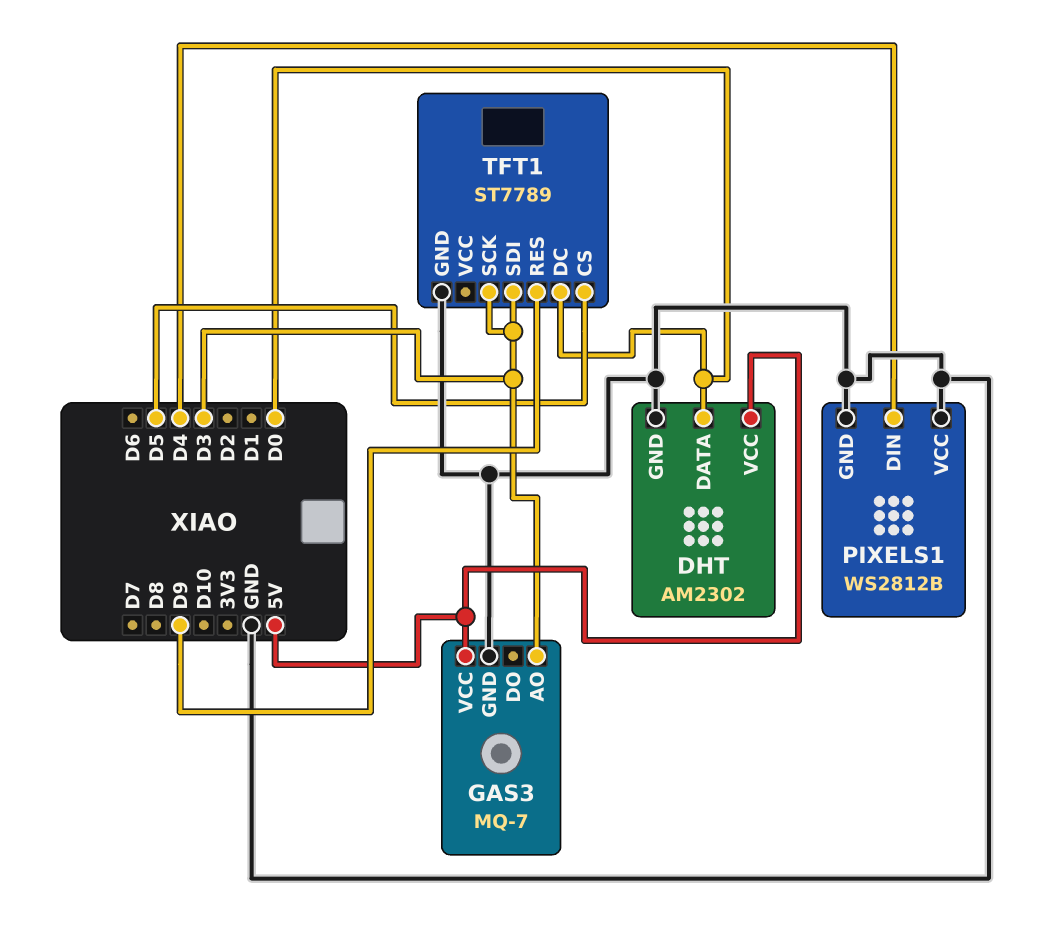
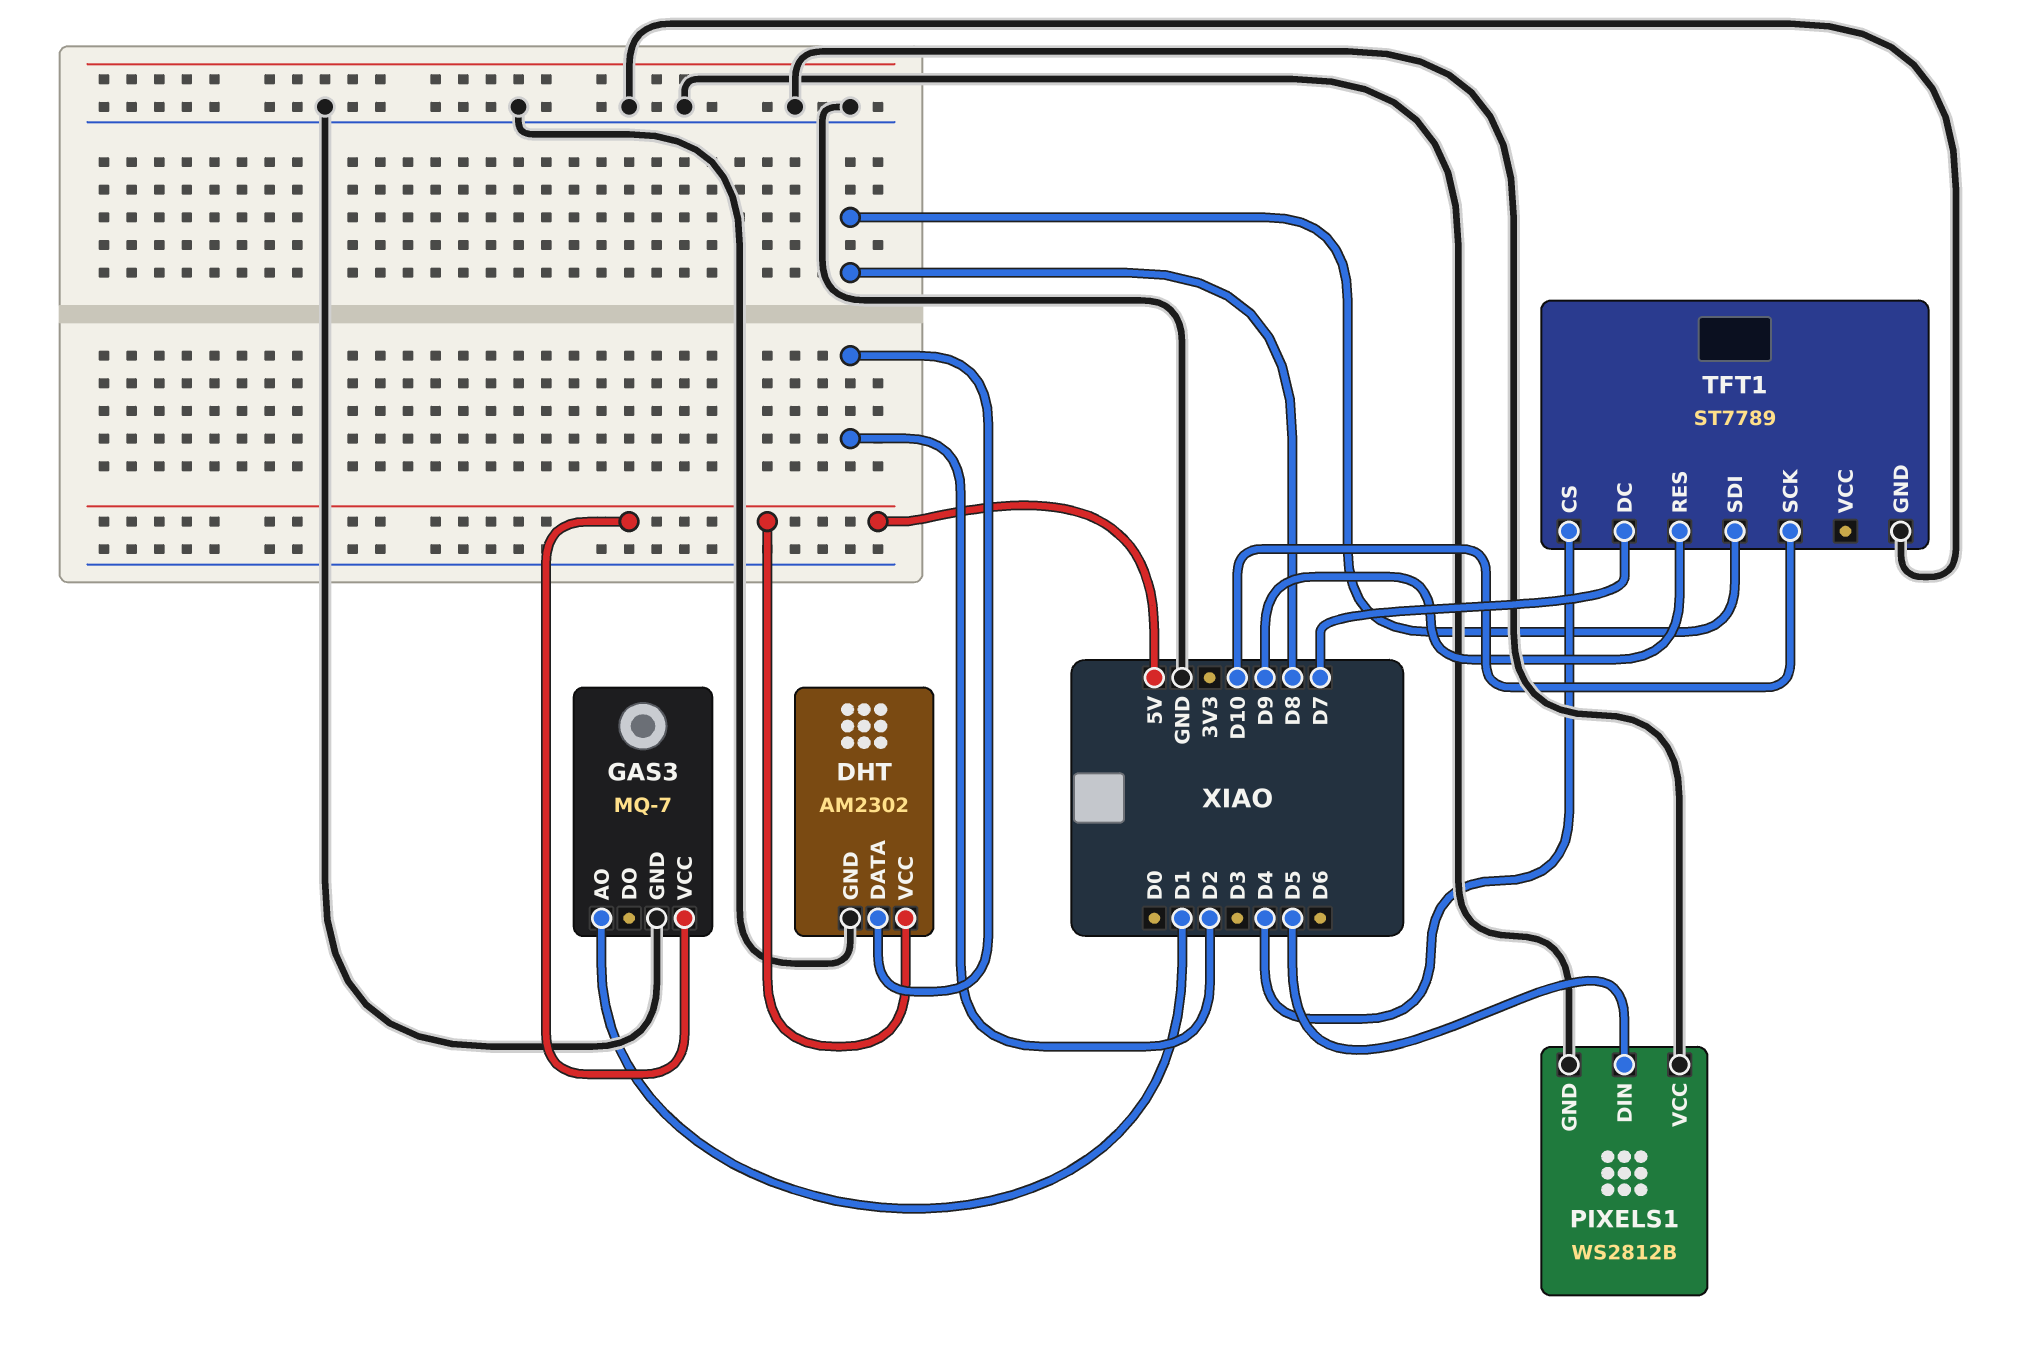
DHT pin DATA: D0 -> D2
GAS3 pin AO: D3 -> D1
PIXELS1 pin DIN: D4 -> D5
TFT1 pin CS: D5 -> D4
TFT1 pin DC: D0 -> D7
TFT1 pin SCK: D3 -> D10
TFT1 pin SDI: D3 -> D8

